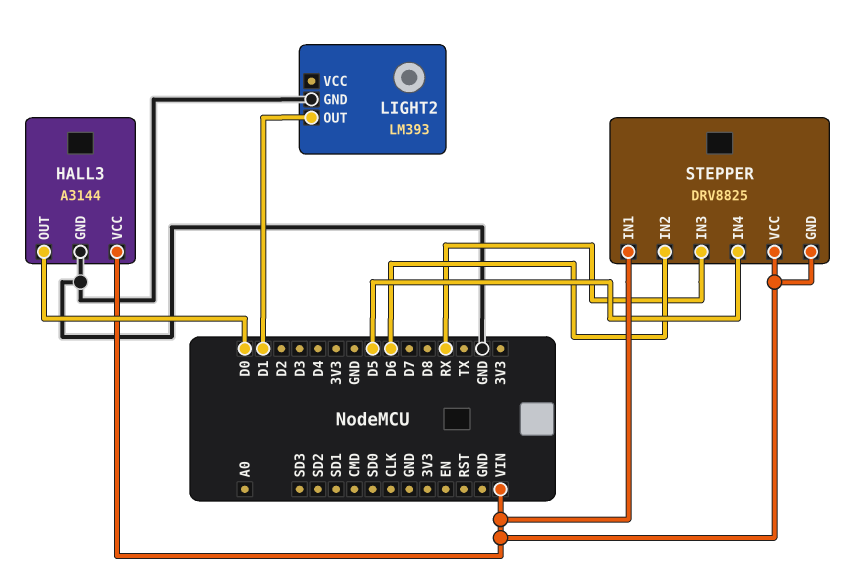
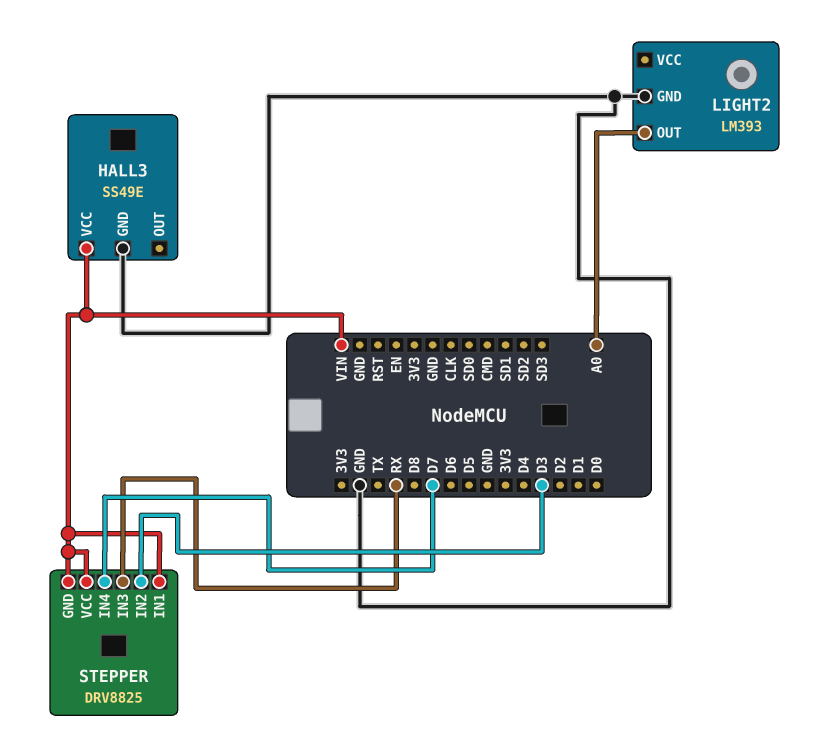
HALL3: A3144 -> SS49E
HALL3 pin OUT: D0 -> none
LIGHT2 pin OUT: D1 -> A0
STEPPER pin IN2: D6 -> D3
STEPPER pin IN4: D5 -> D7

